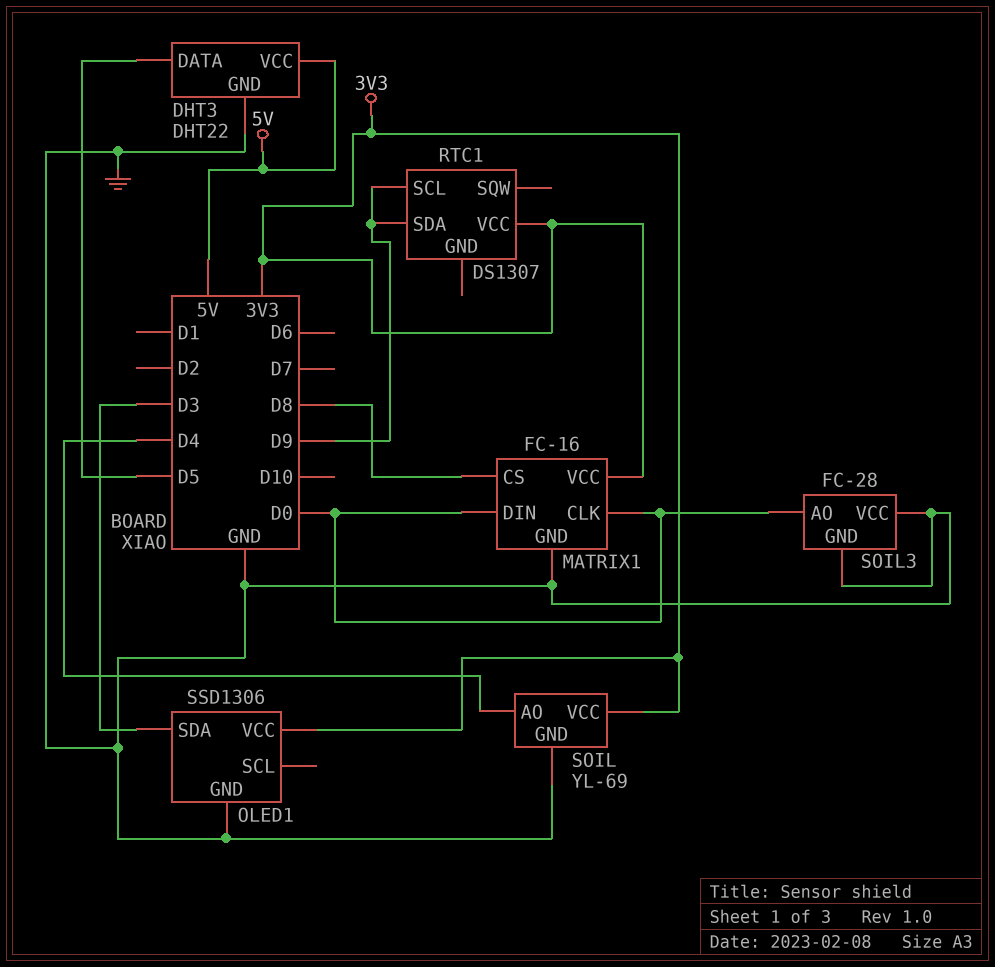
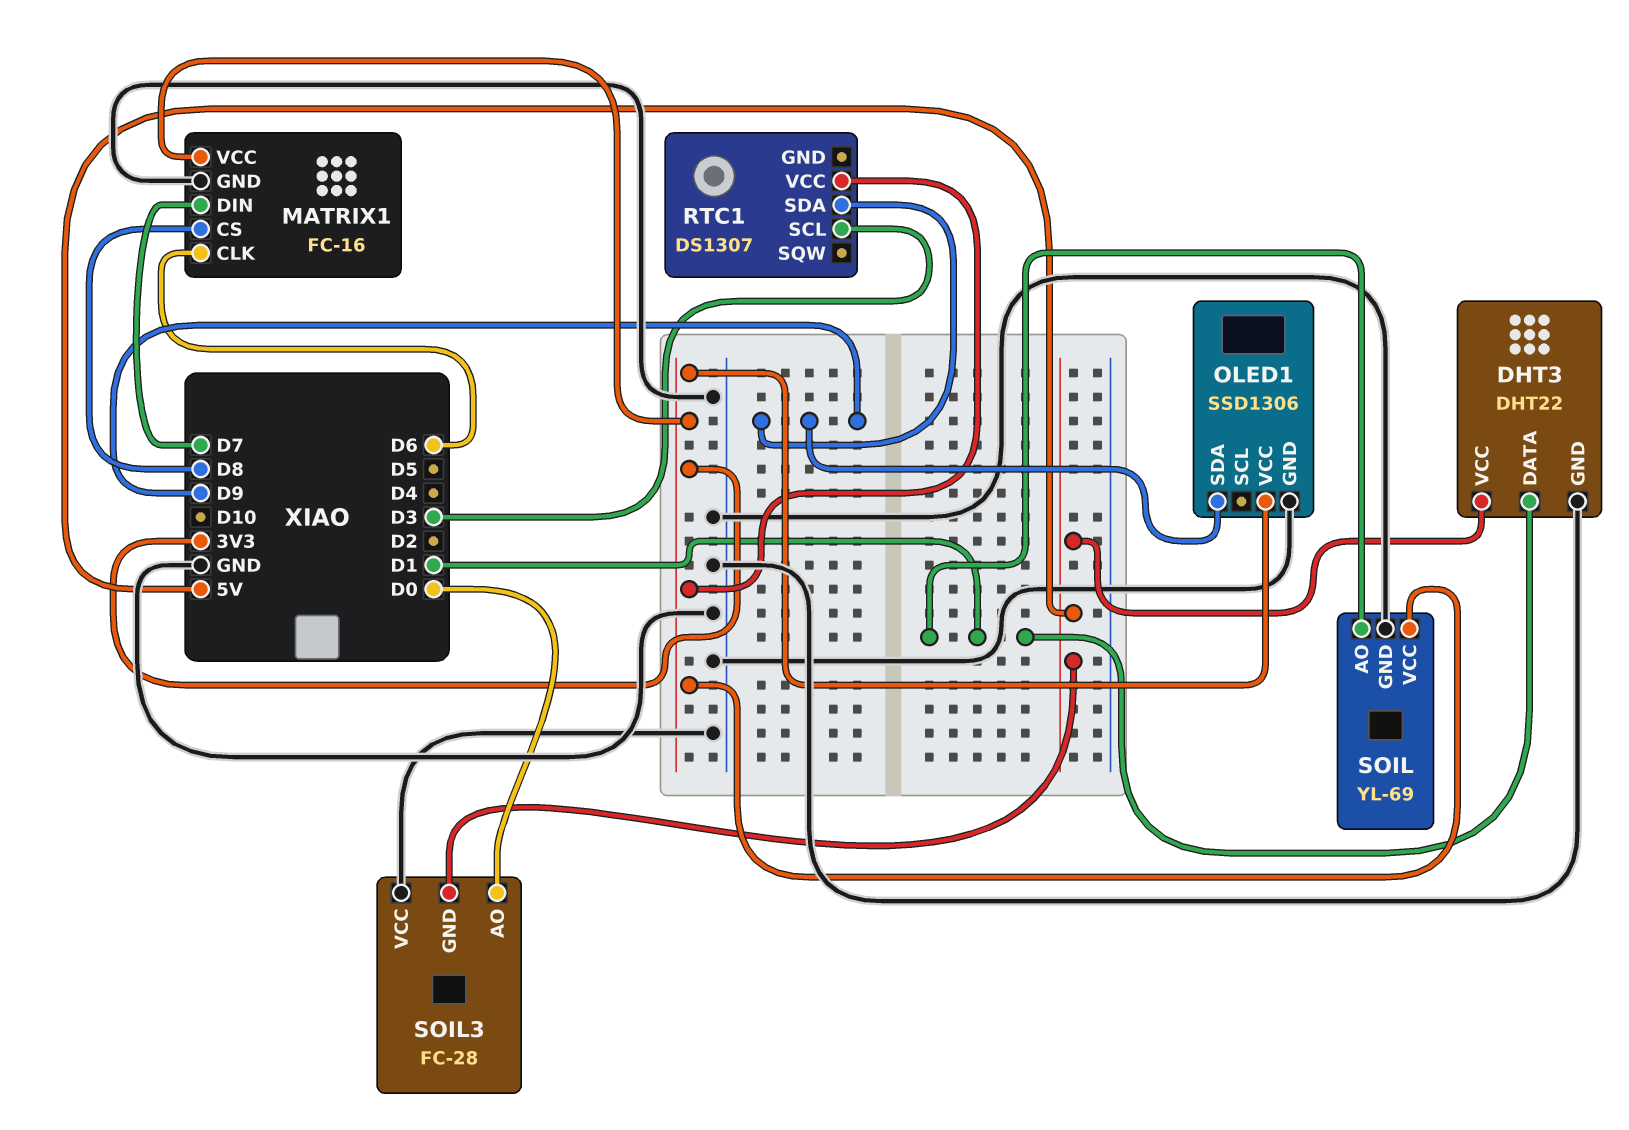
DHT3 pin DATA: D5 -> D1
MATRIX1 pin CLK: D0 -> D6
MATRIX1 pin DIN: D0 -> D7
OLED1 pin SDA: D3 -> D9
RTC1 pin SCL: D9 -> D3
SOIL pin AO: D4 -> D1
SOIL3 pin GND: GND -> 5V

